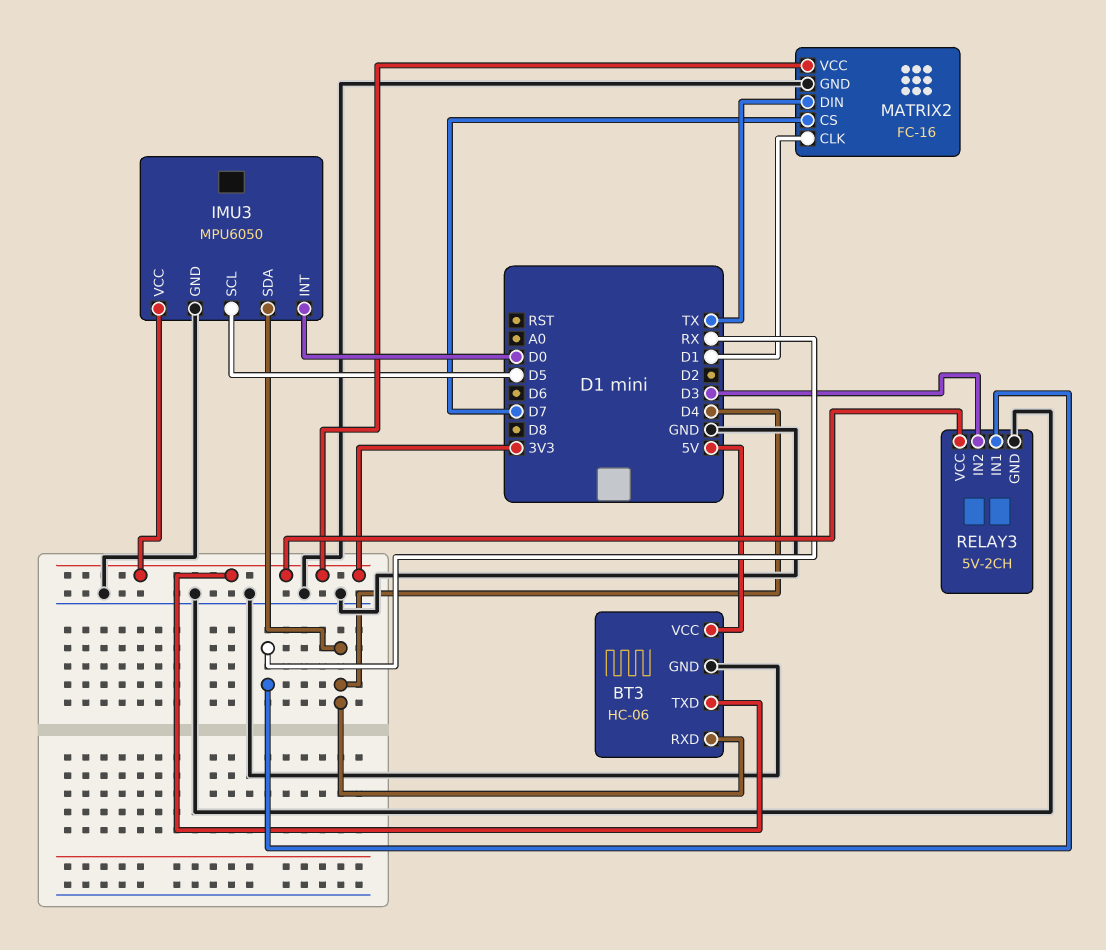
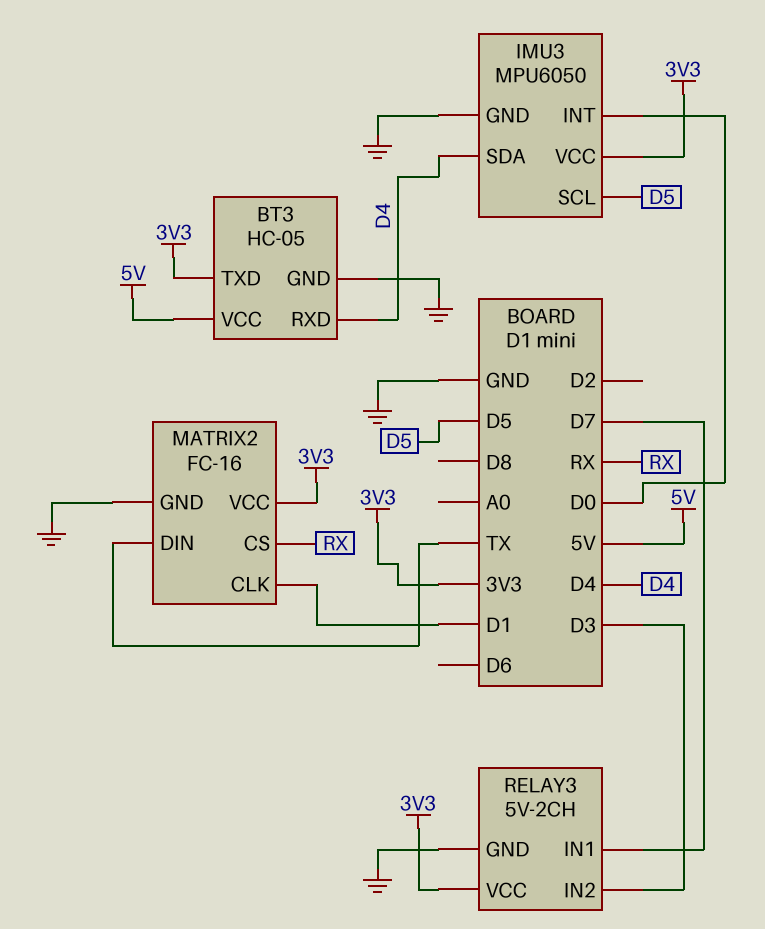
BT3: HC-06 -> HC-05
MATRIX2 pin CS: D7 -> RX
RELAY3 pin IN1: RX -> D7

